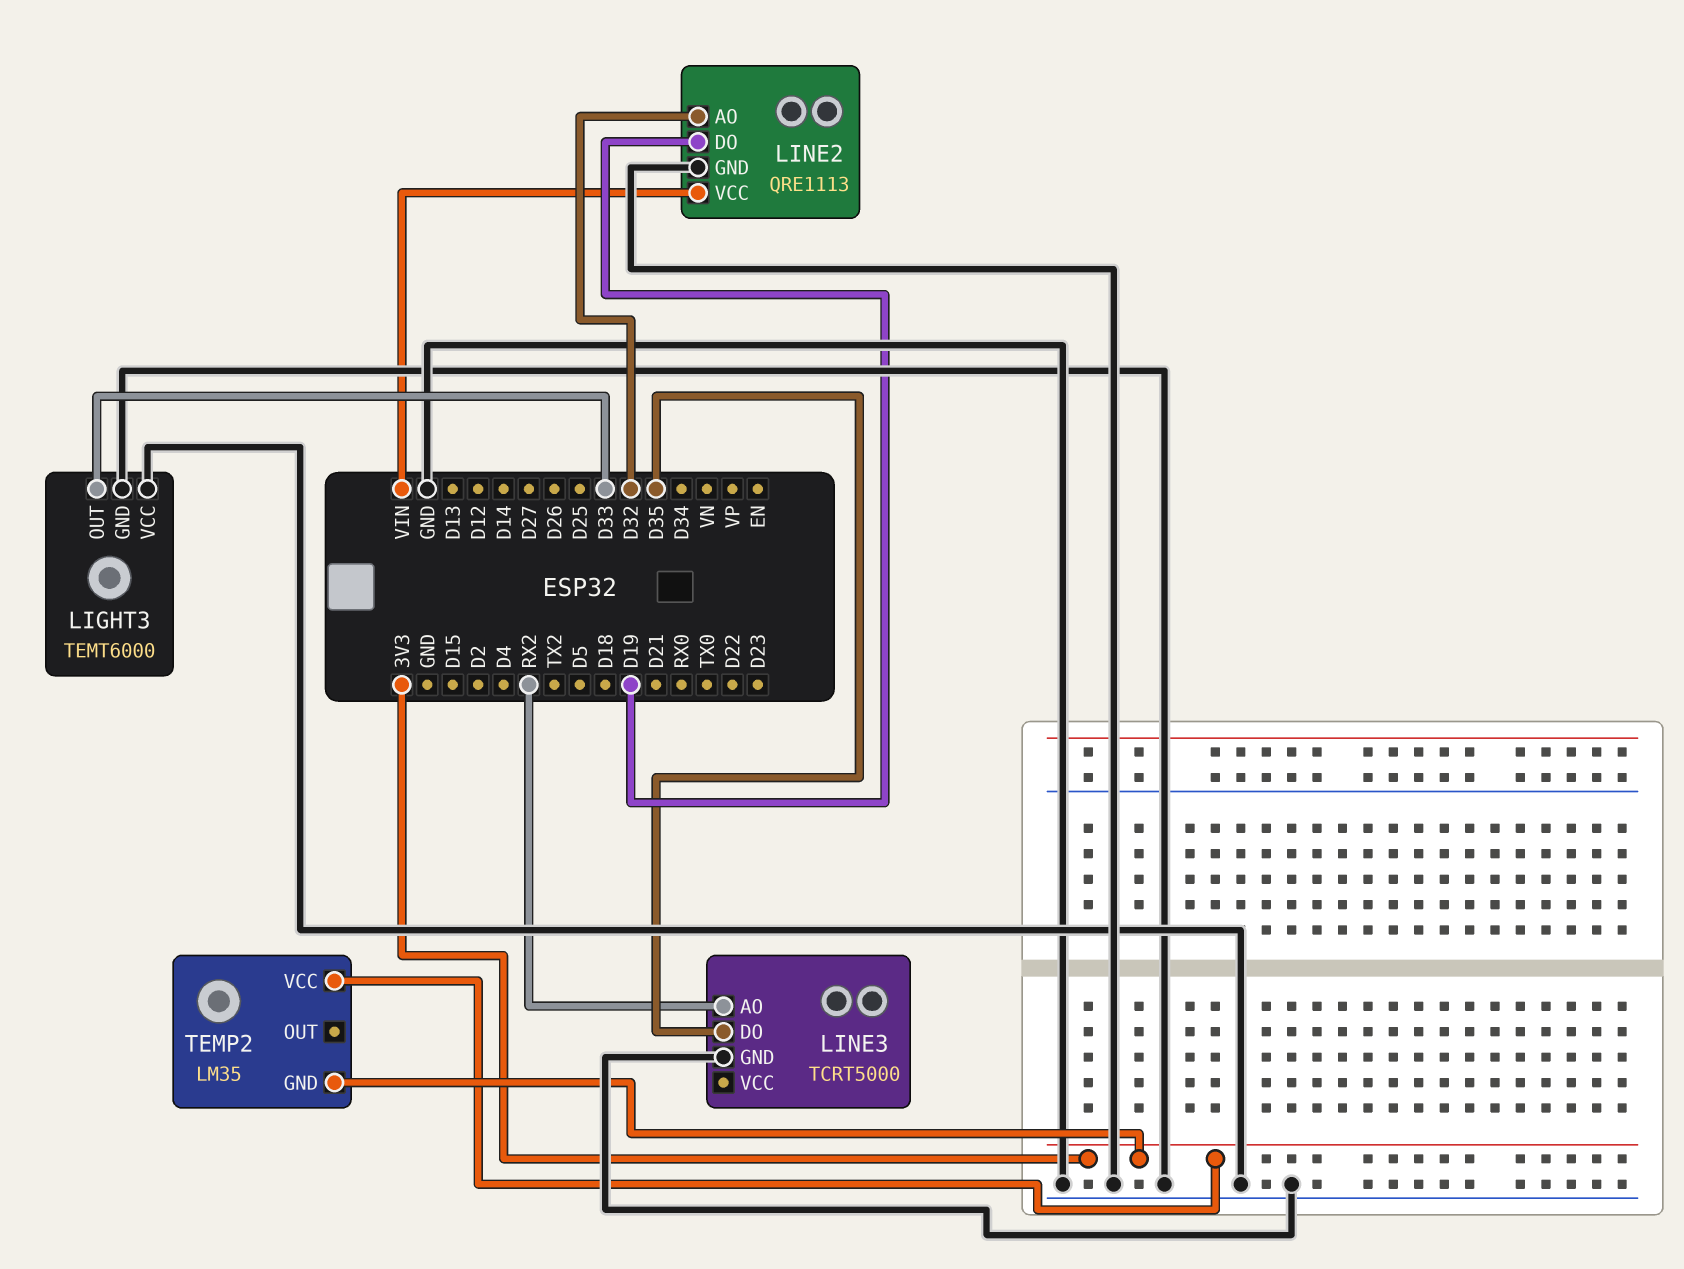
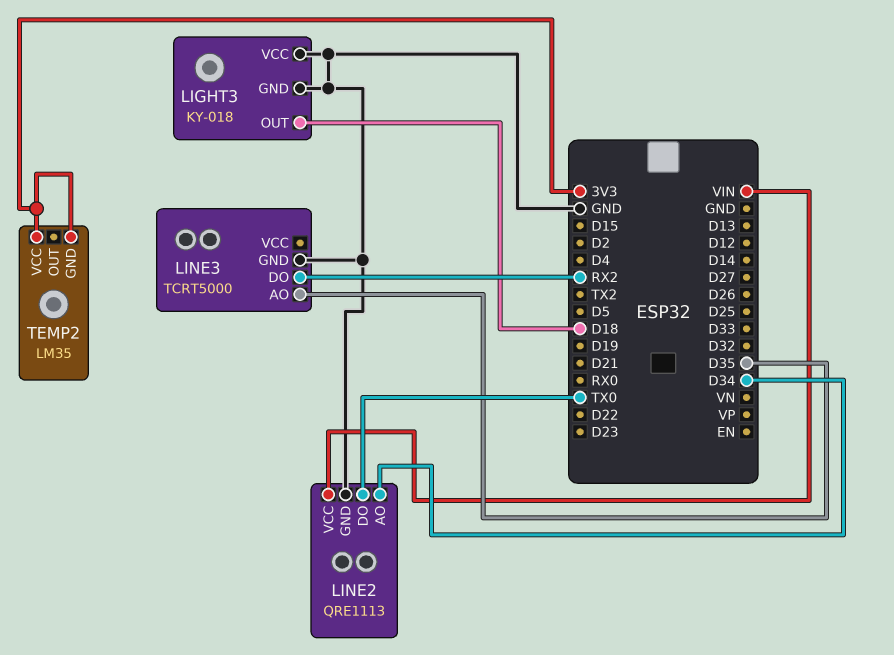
LIGHT3: TEMT6000 -> KY-018
LIGHT3 pin OUT: D33 -> D18
LINE2 pin AO: D32 -> D34
LINE2 pin DO: D19 -> TX0
LINE3 pin AO: RX2 -> D35
LINE3 pin DO: D35 -> RX2

